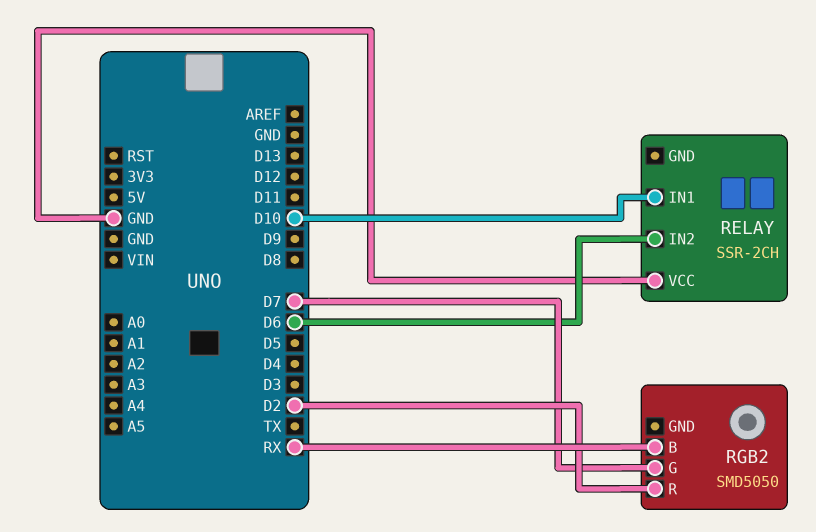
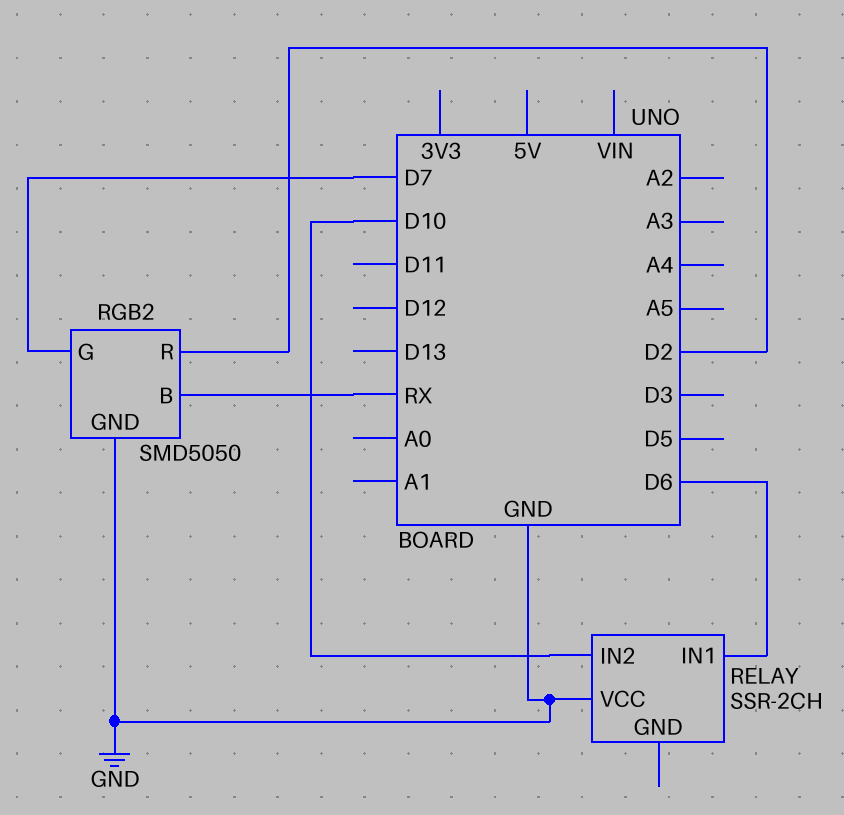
RELAY pin IN1: D10 -> D6
RELAY pin IN2: D6 -> D10
RGB2 pin GND: none -> GND

